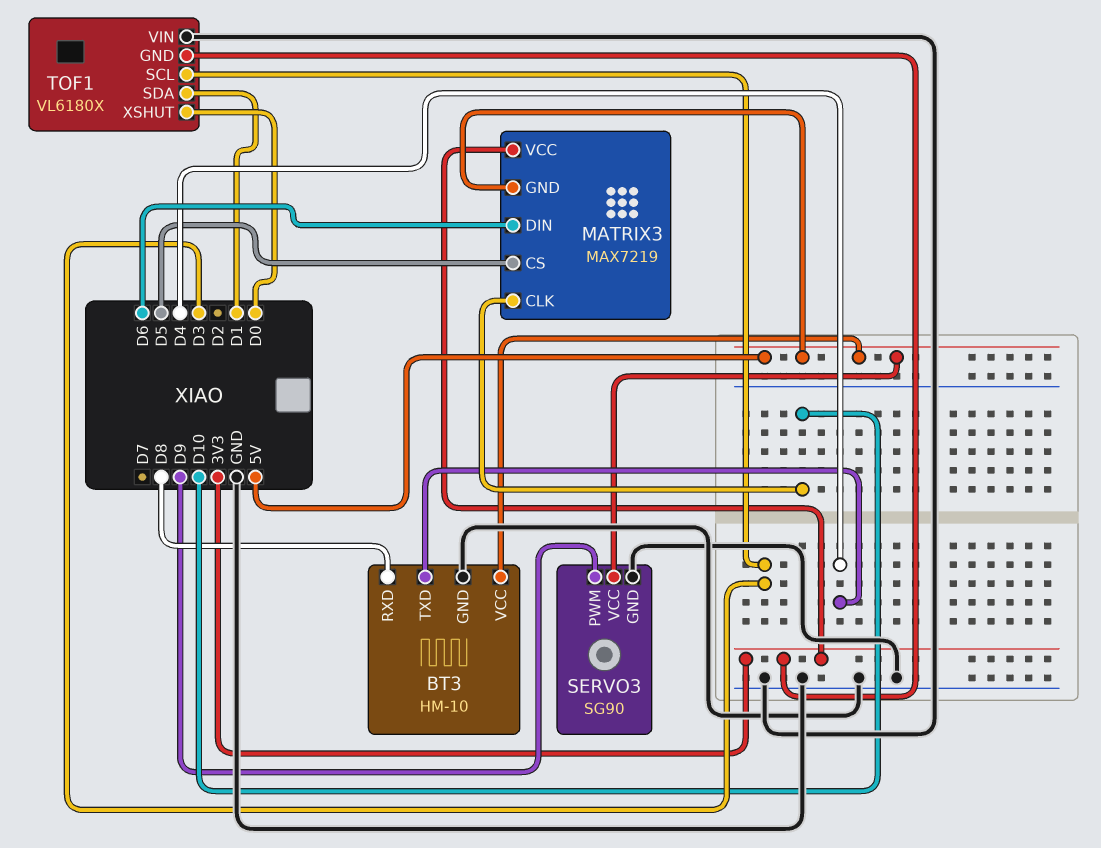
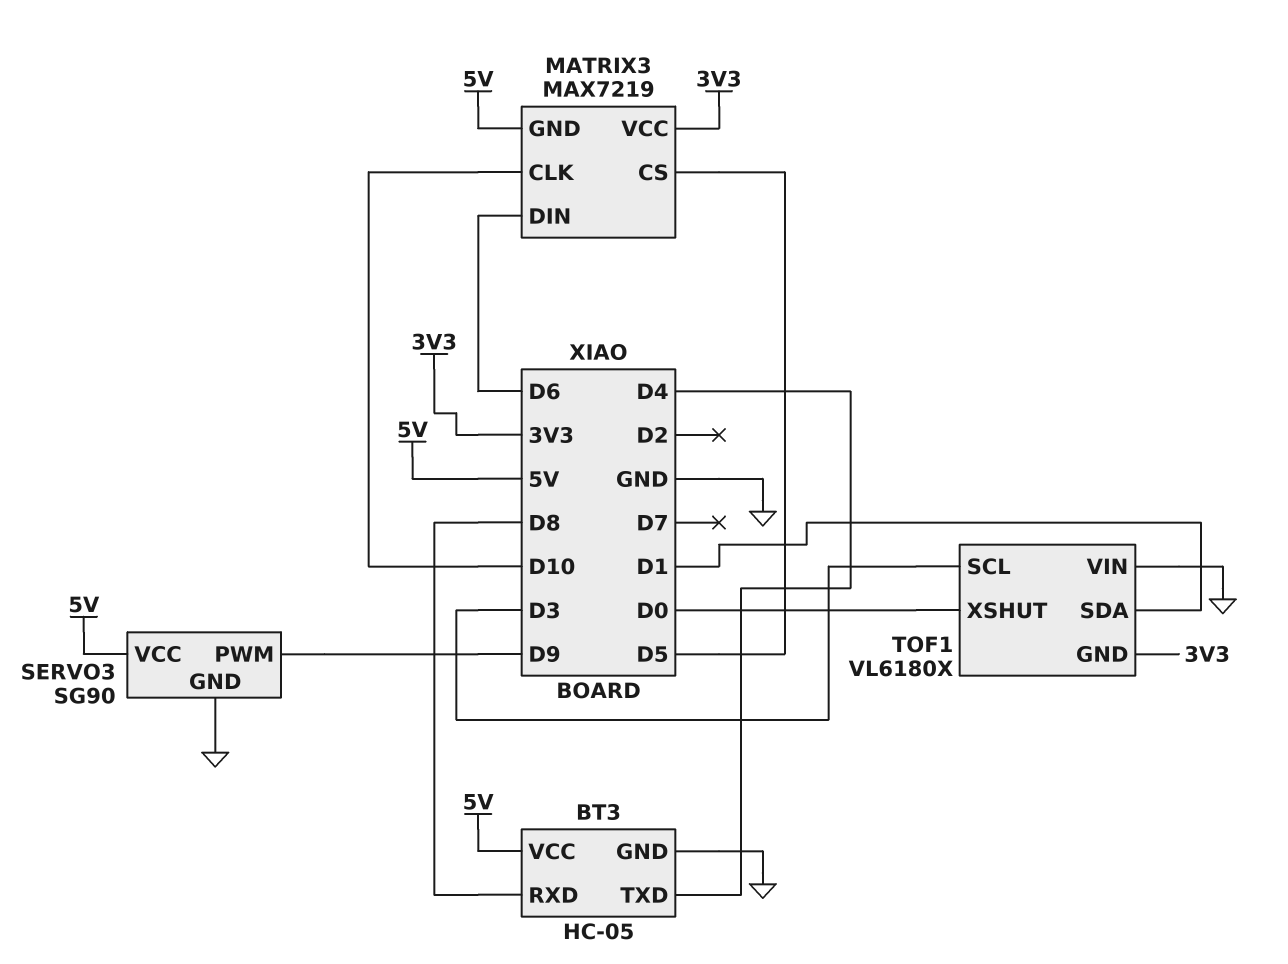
BT3: HM-10 -> HC-05

